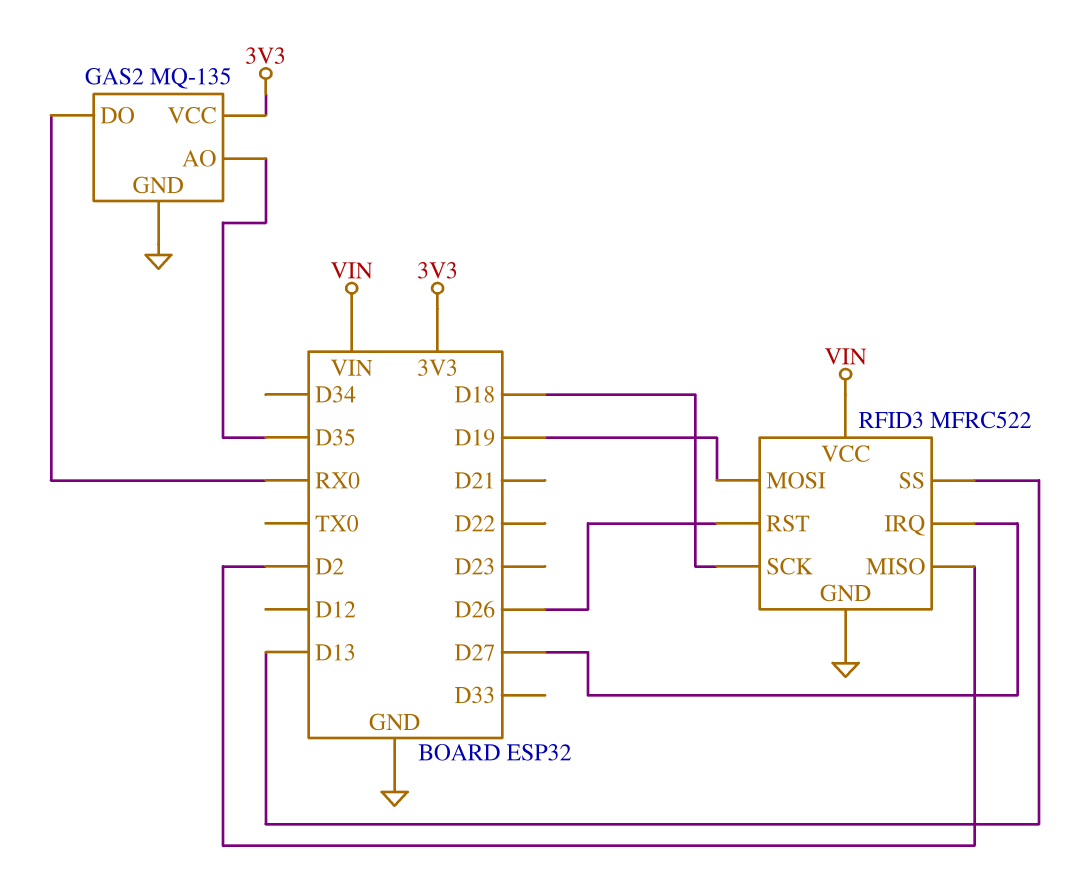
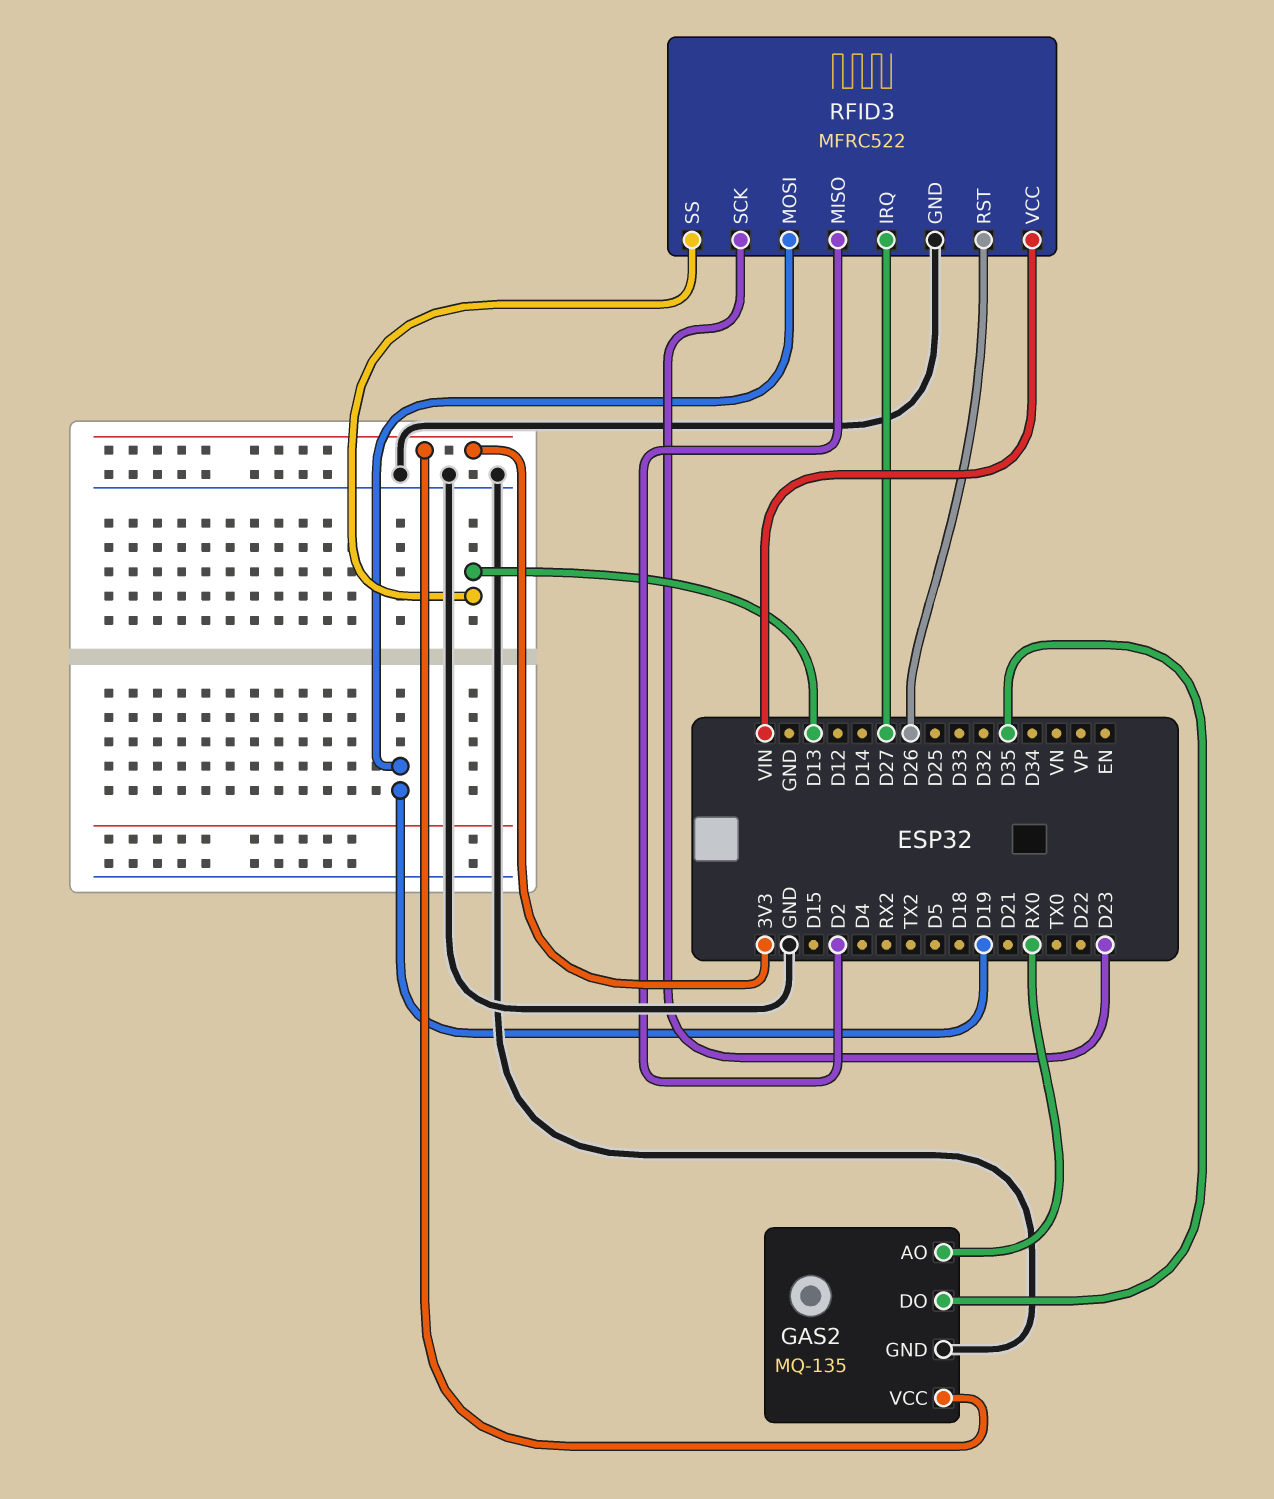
GAS2 pin AO: D35 -> RX0
GAS2 pin DO: RX0 -> D35
RFID3 pin SCK: D18 -> D23

